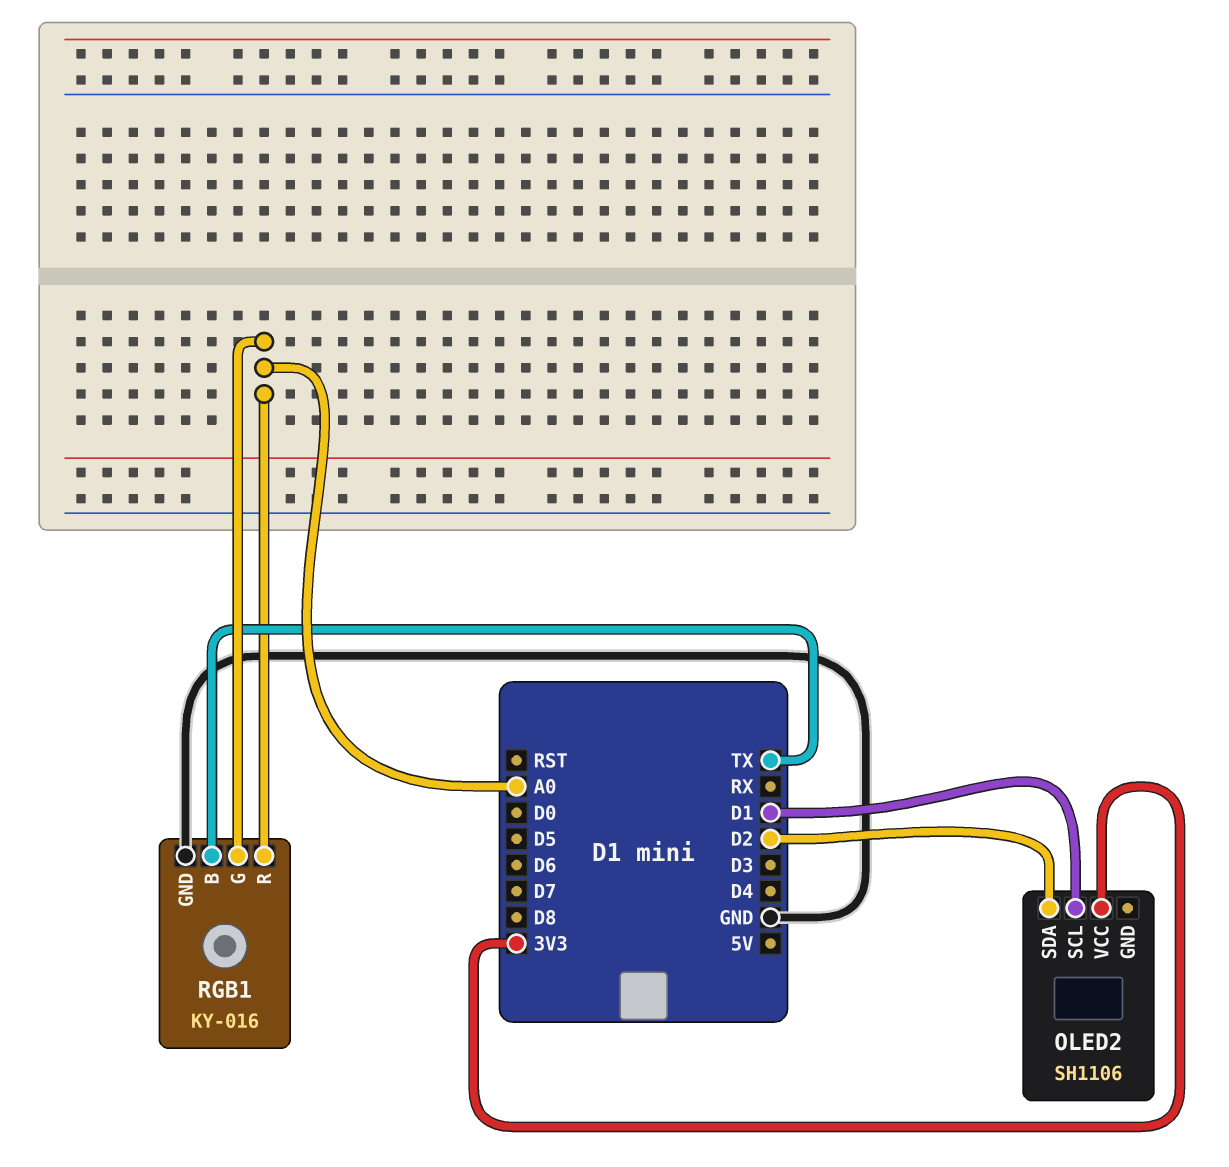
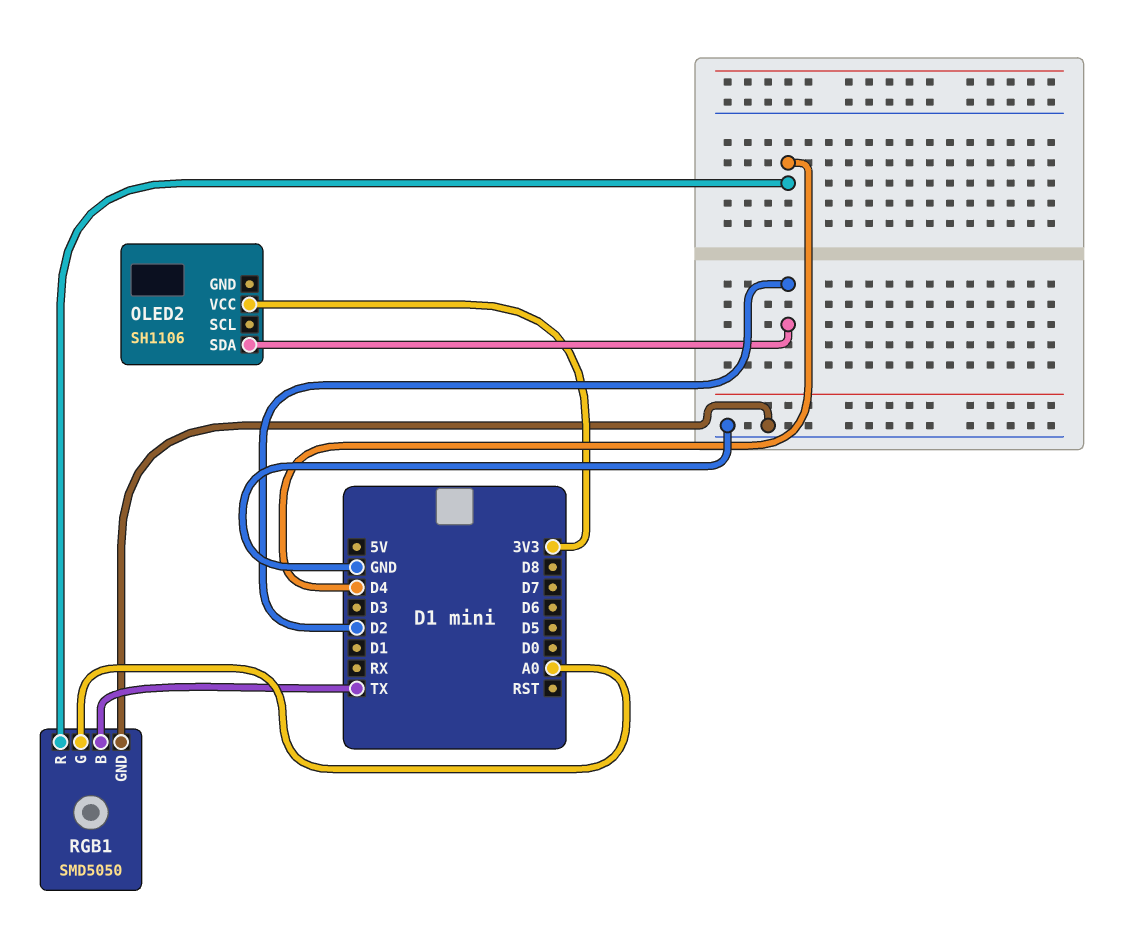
OLED2 pin SCL: D1 -> none
RGB1: KY-016 -> SMD5050
RGB1 pin R: A0 -> D4

